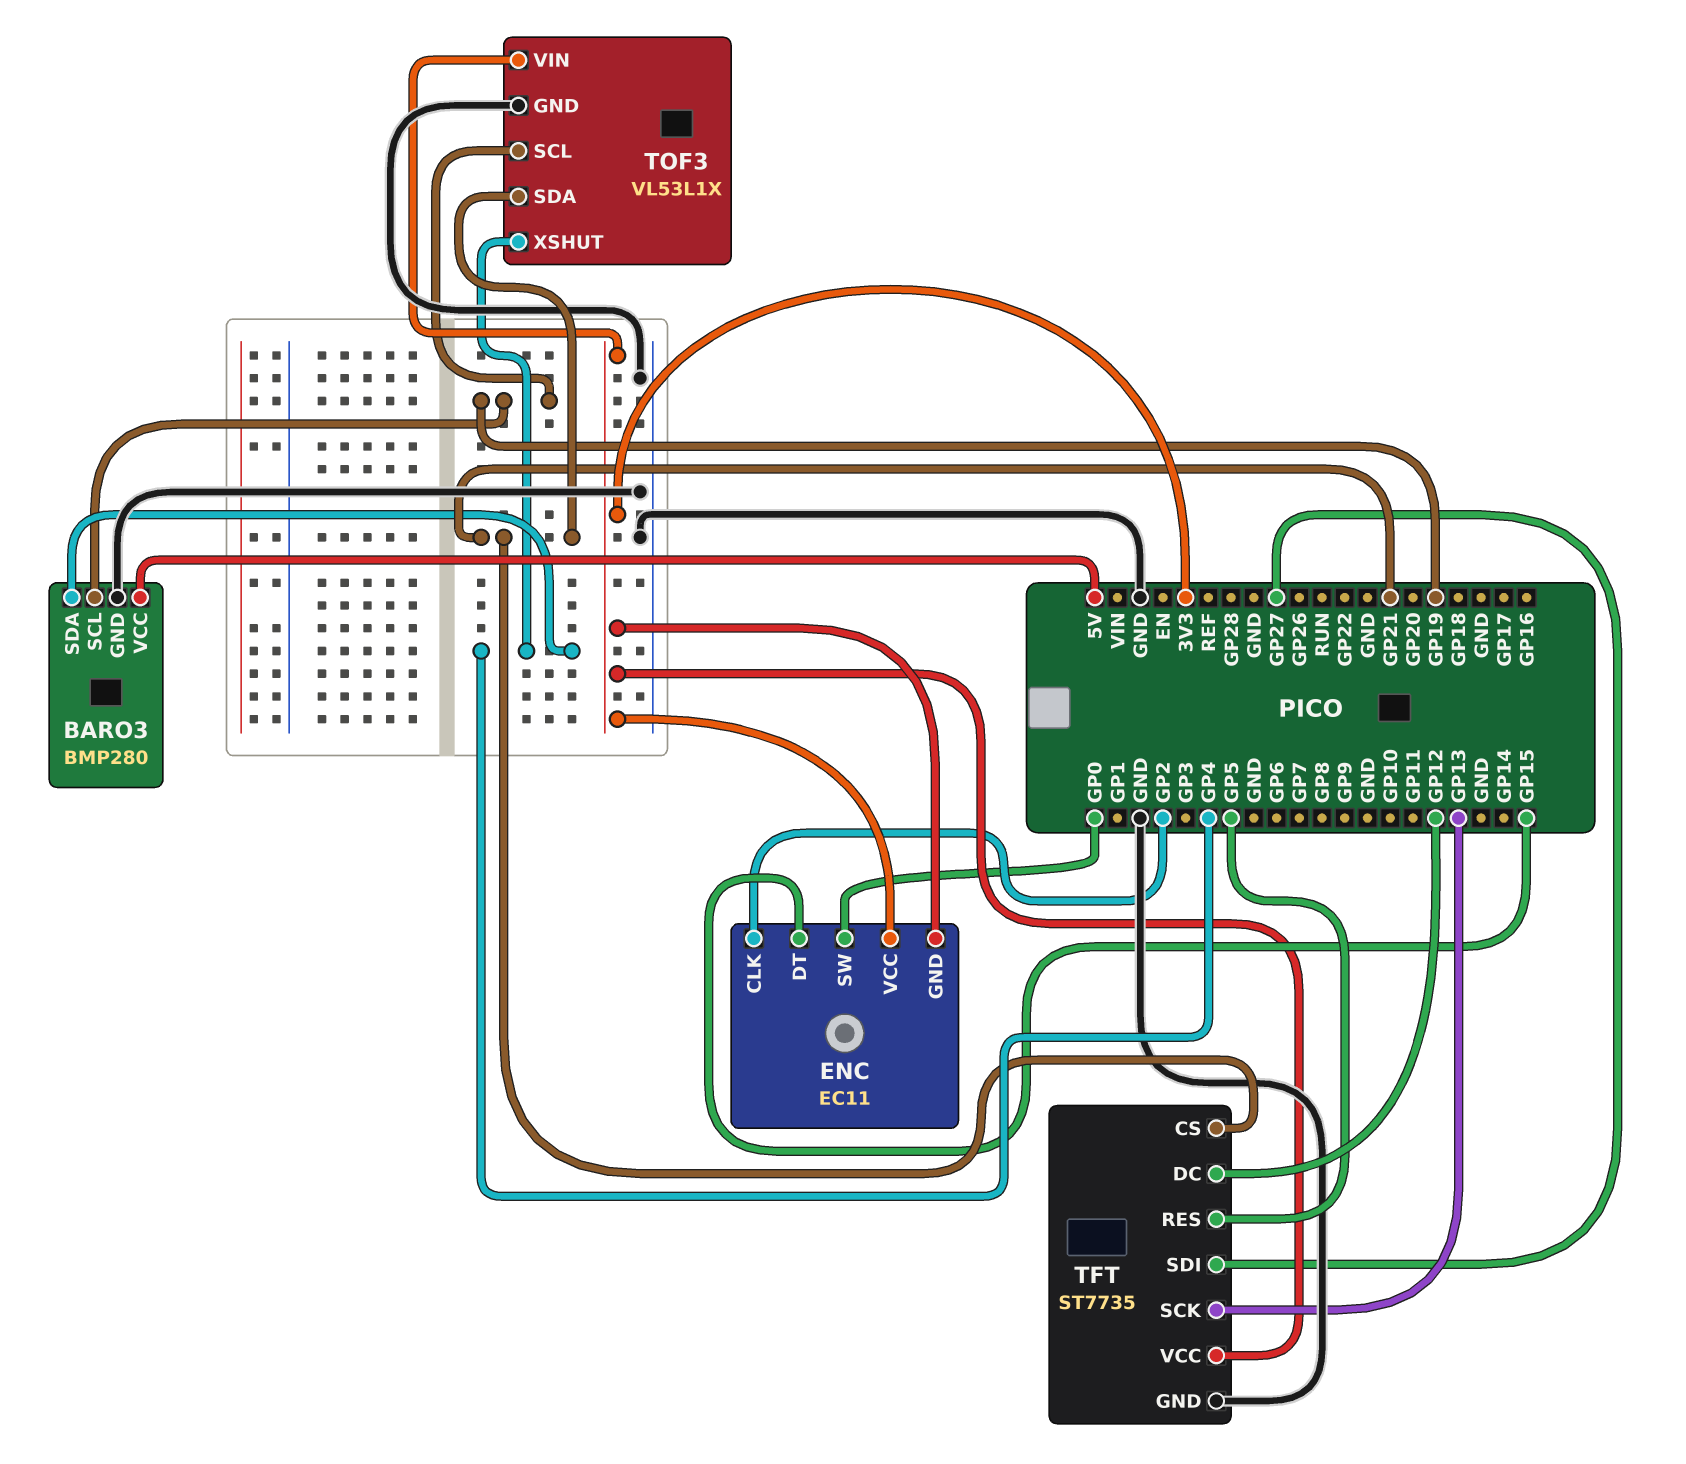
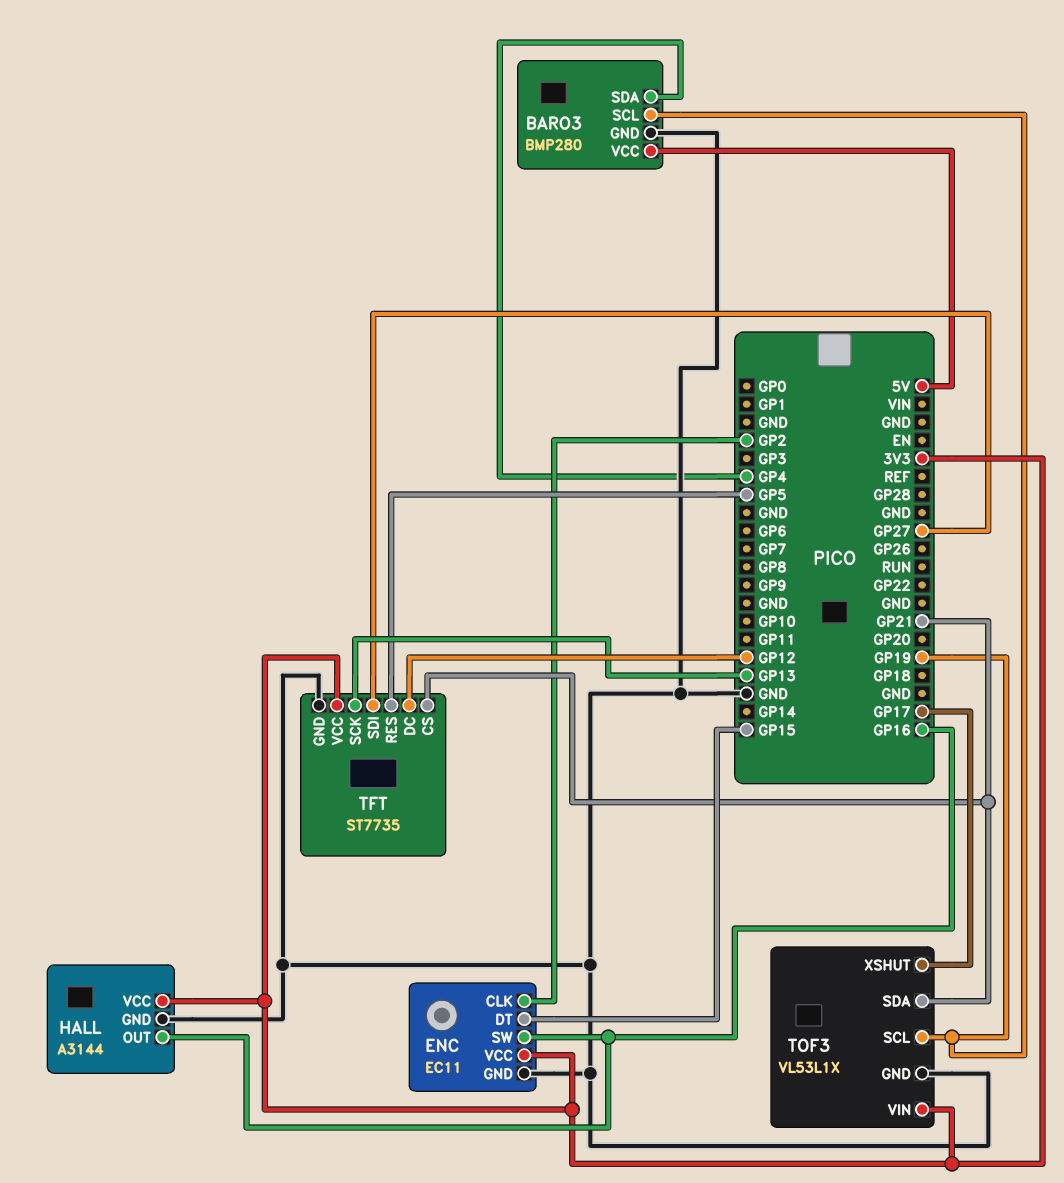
ENC pin GND: 3V3 -> GND
ENC pin SW: GP0 -> GP16
HALL: none -> A3144
HALL pin GND: none -> GND
HALL pin OUT: none -> GP16
HALL pin VCC: none -> 3V3
TOF3 pin XSHUT: GP4 -> GP17

